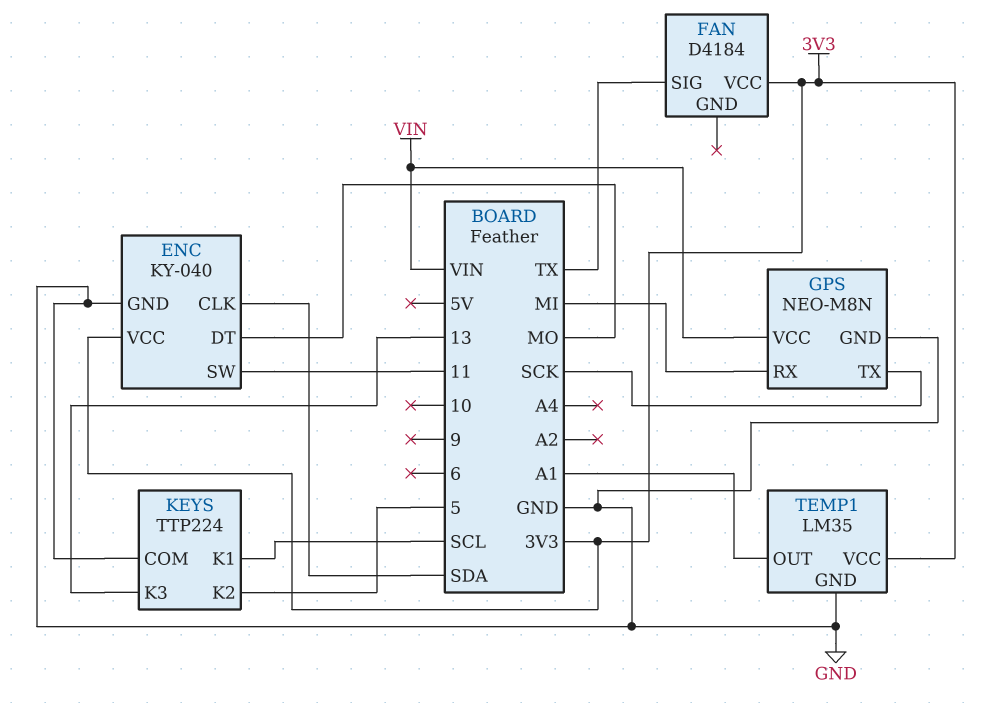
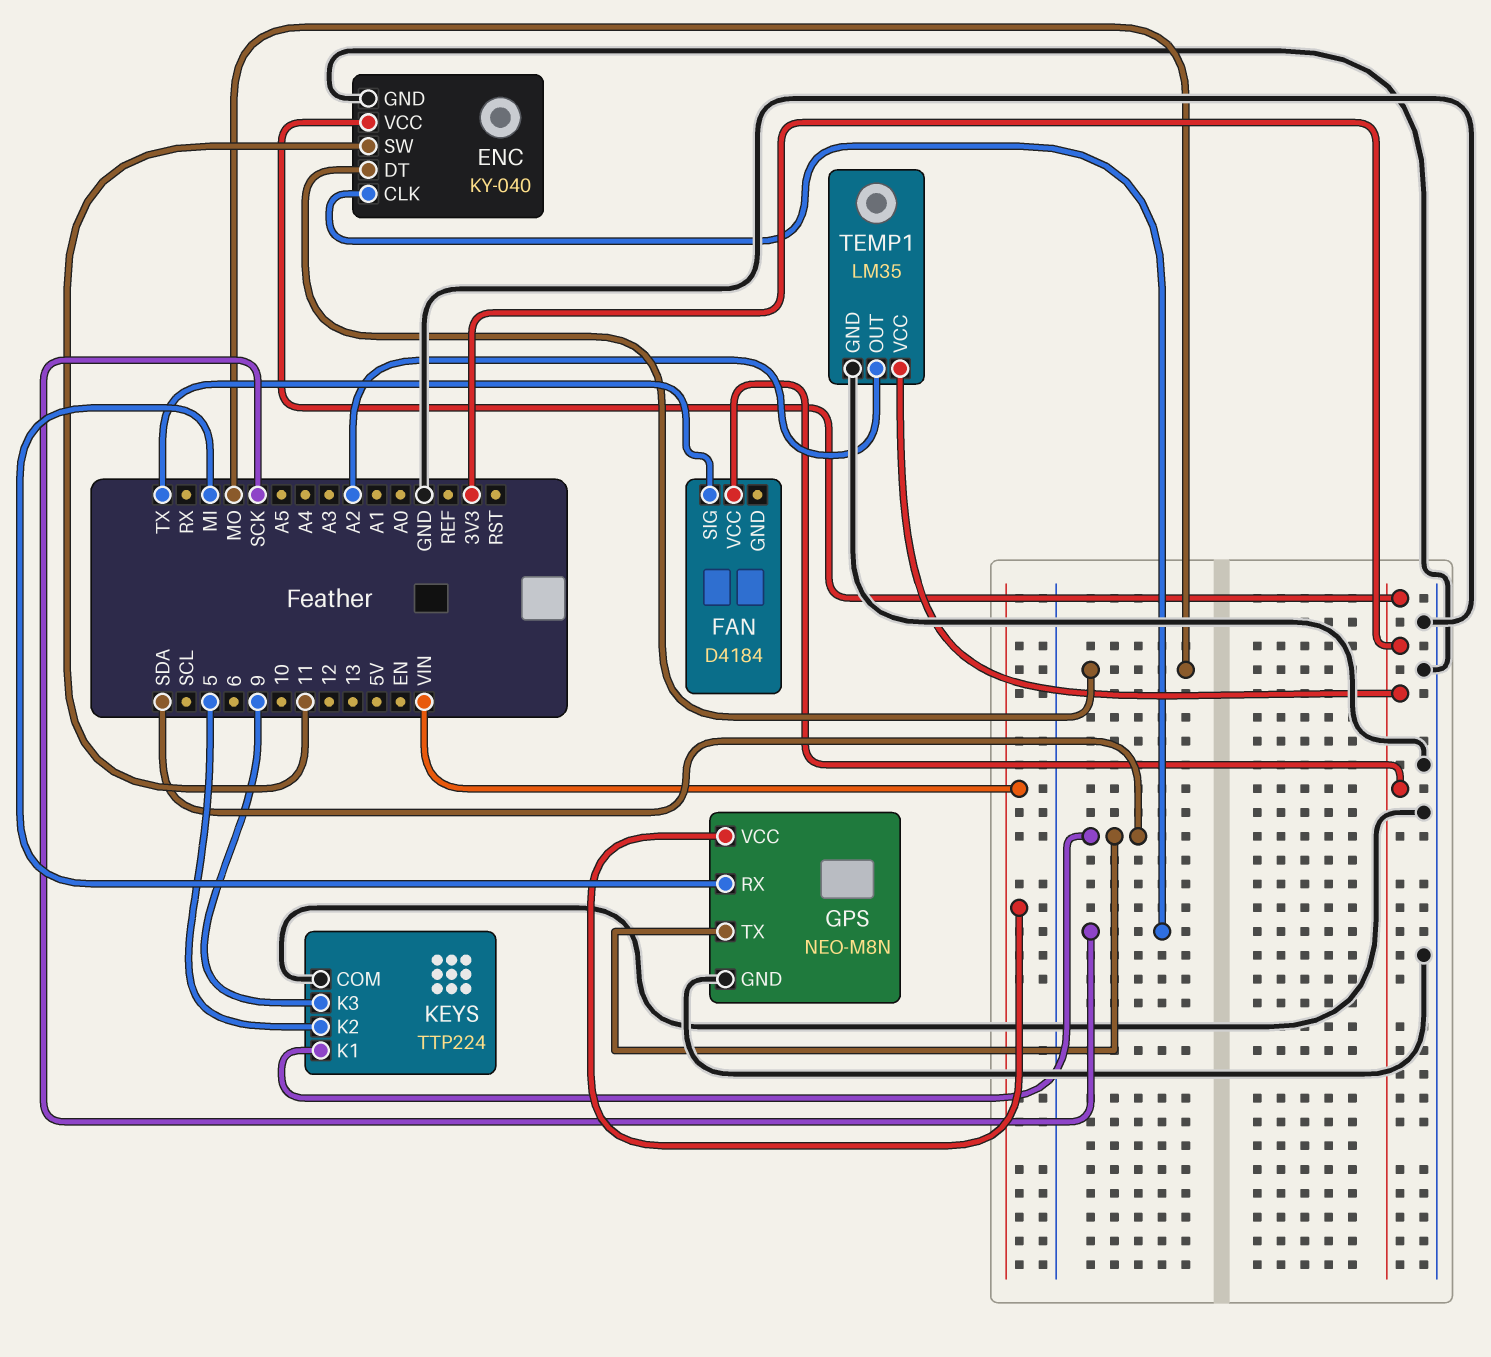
ENC pin CLK: SDA -> SCK
GPS pin TX: SCK -> SDA
KEYS pin K1: SCL -> SDA
KEYS pin K3: 13 -> 9
TEMP1 pin OUT: A1 -> A2

